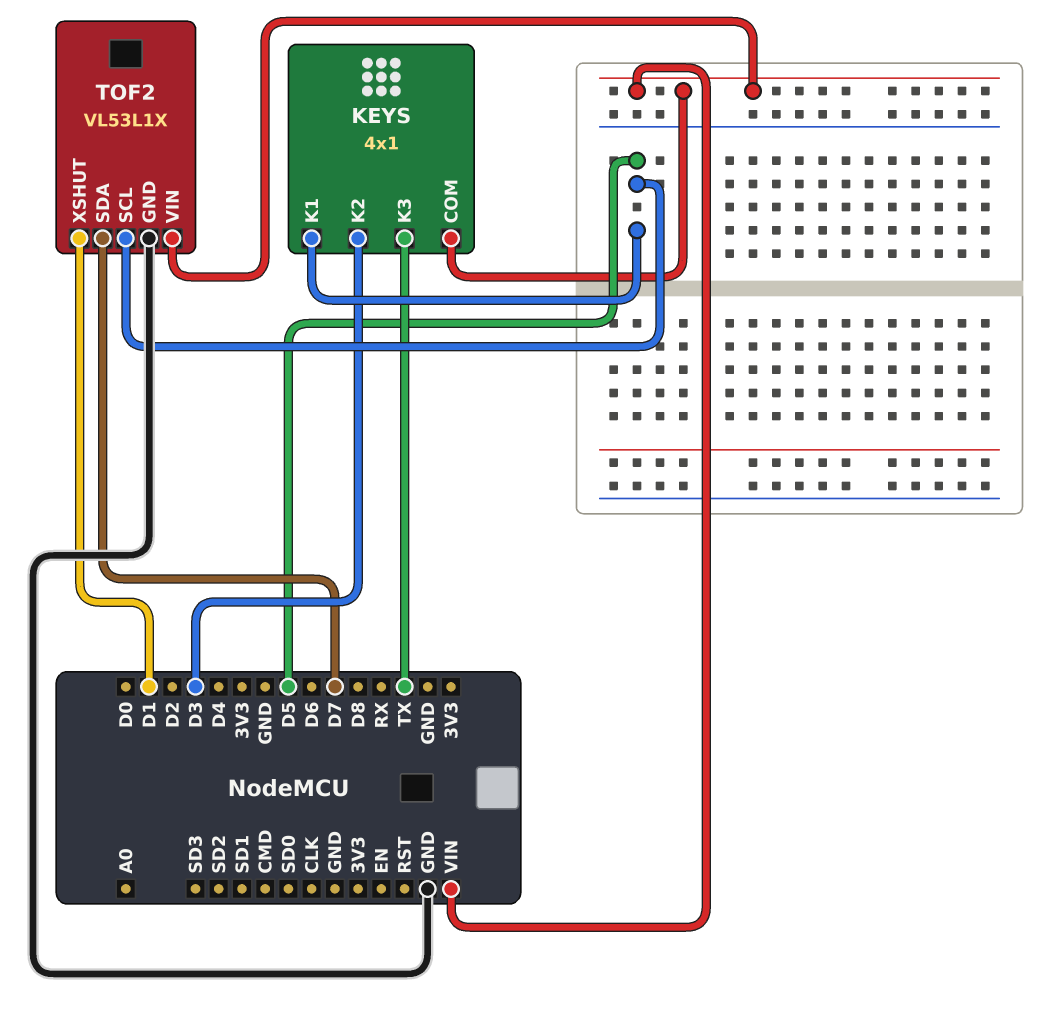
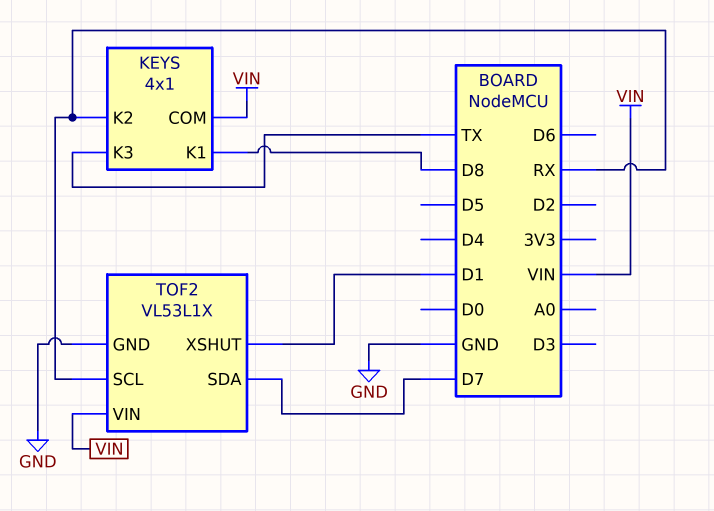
KEYS pin K1: D5 -> D8
KEYS pin K2: D3 -> RX
TOF2 pin SCL: D5 -> RX

